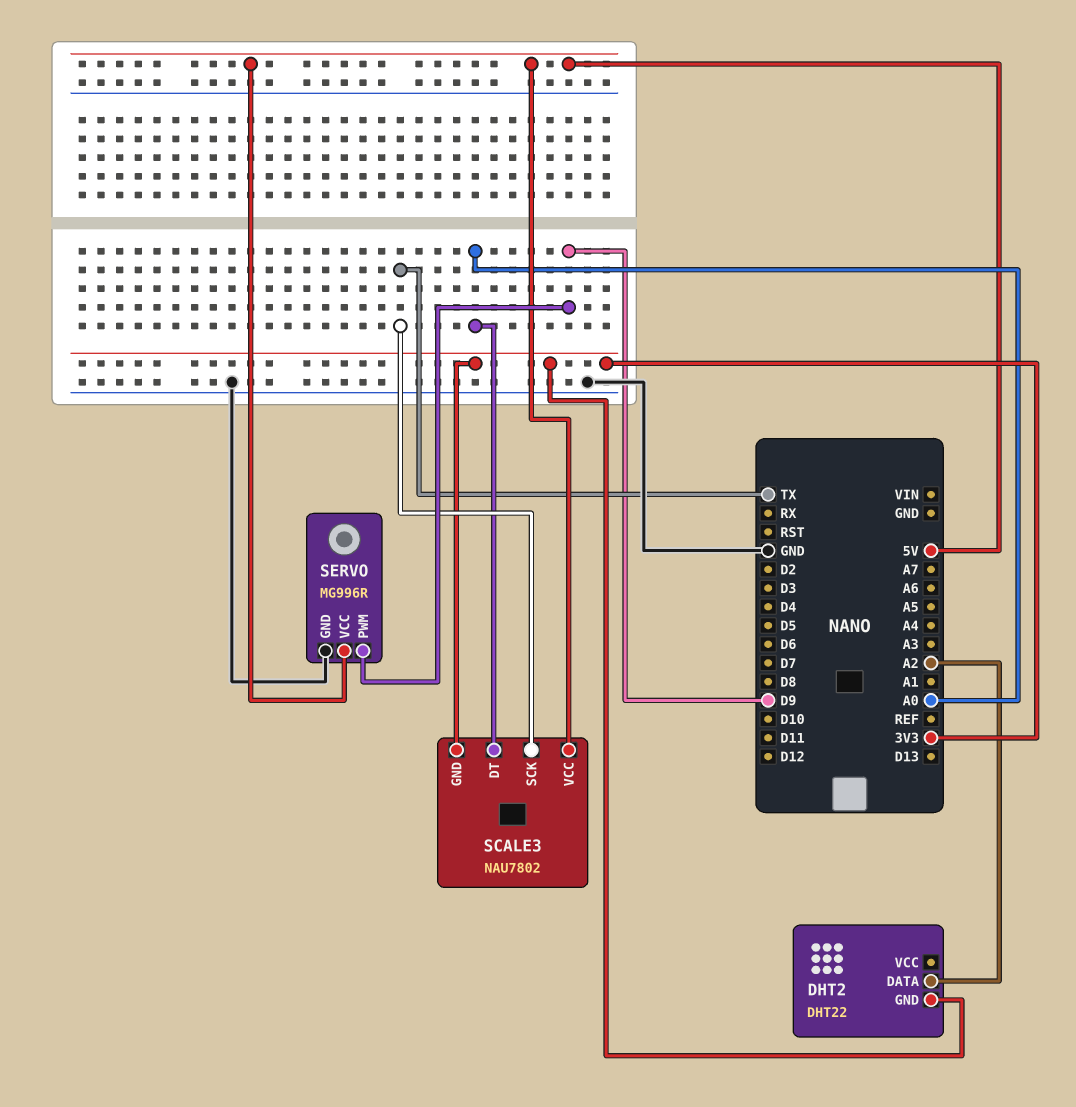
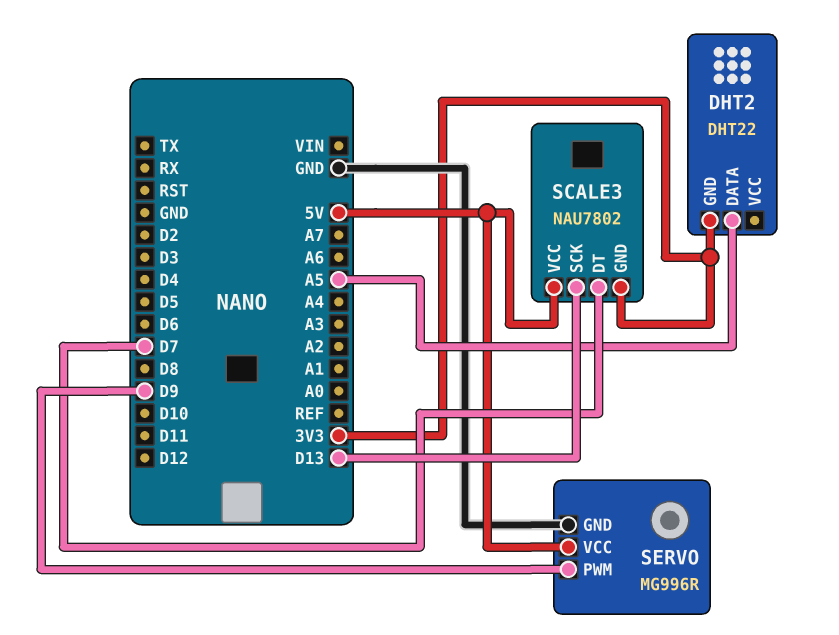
DHT2 pin DATA: A2 -> A5
SCALE3 pin DT: A0 -> D7
SCALE3 pin SCK: TX -> D13

